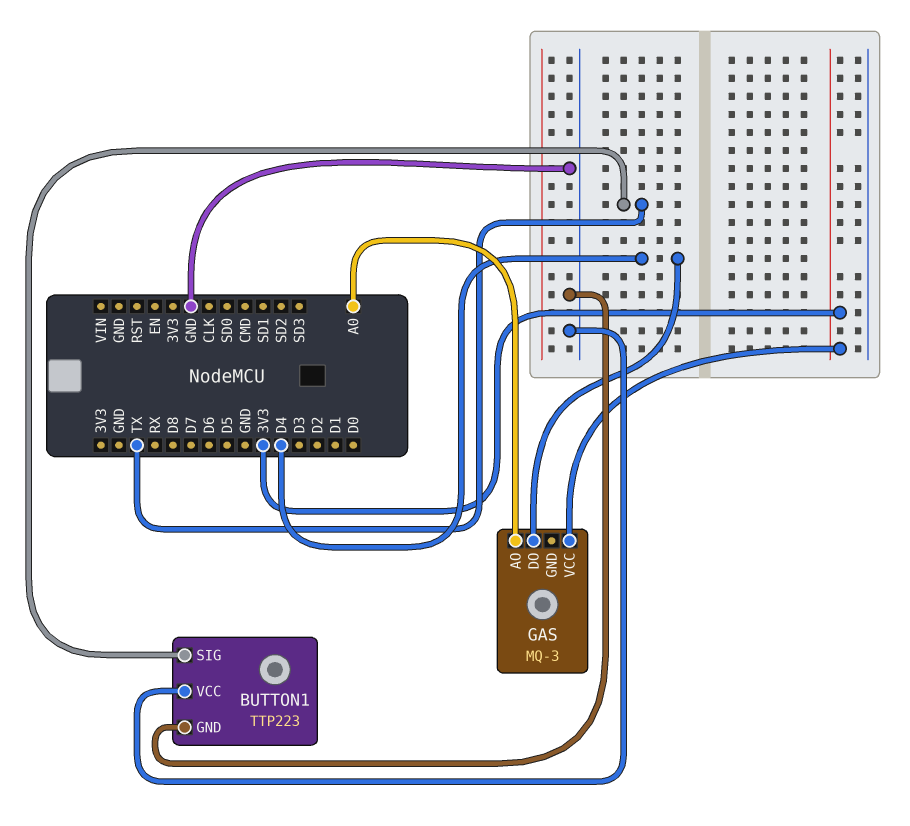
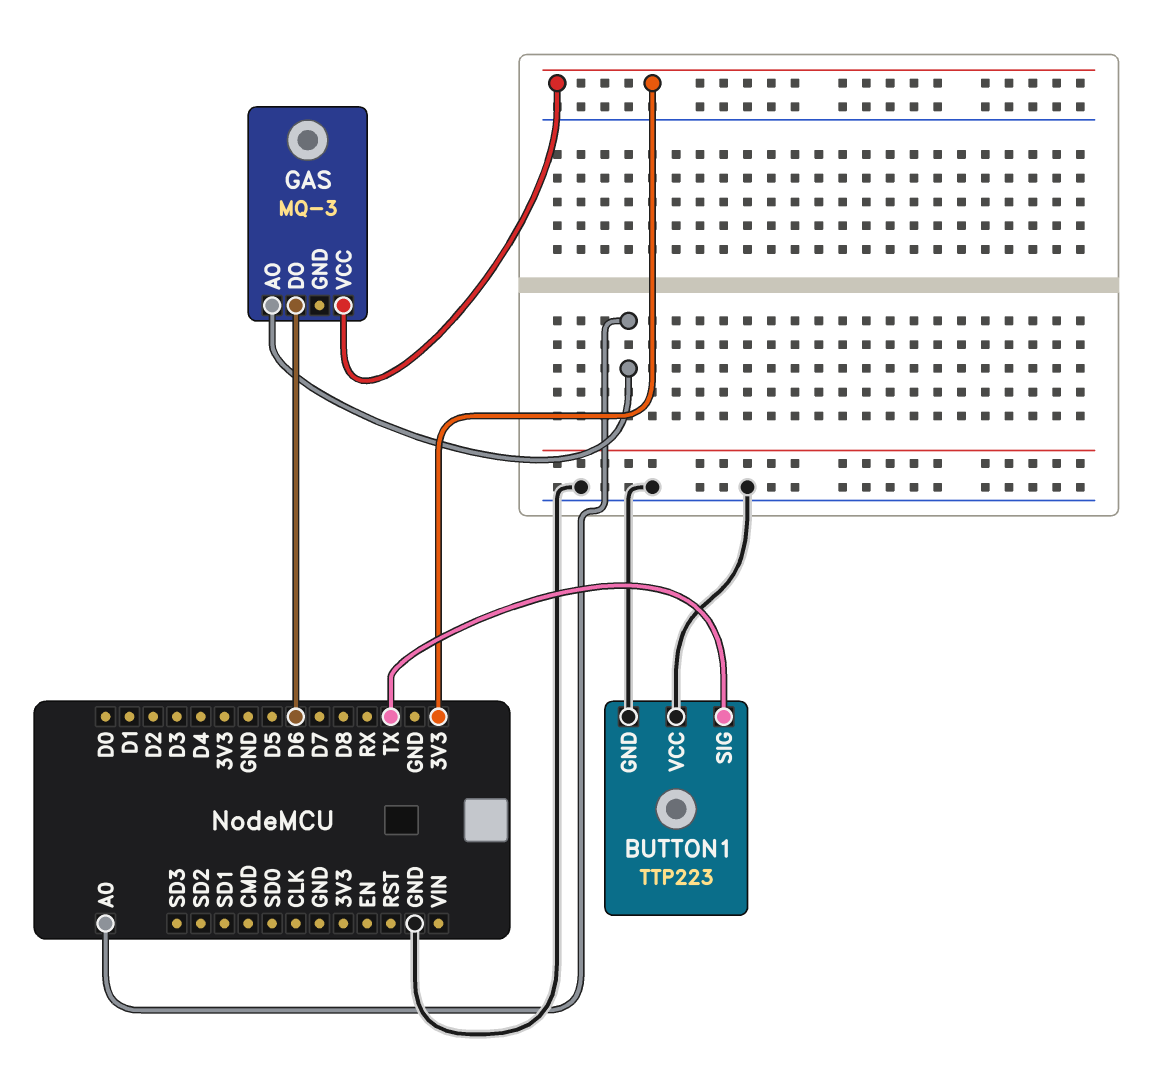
GAS pin DO: D4 -> D6

